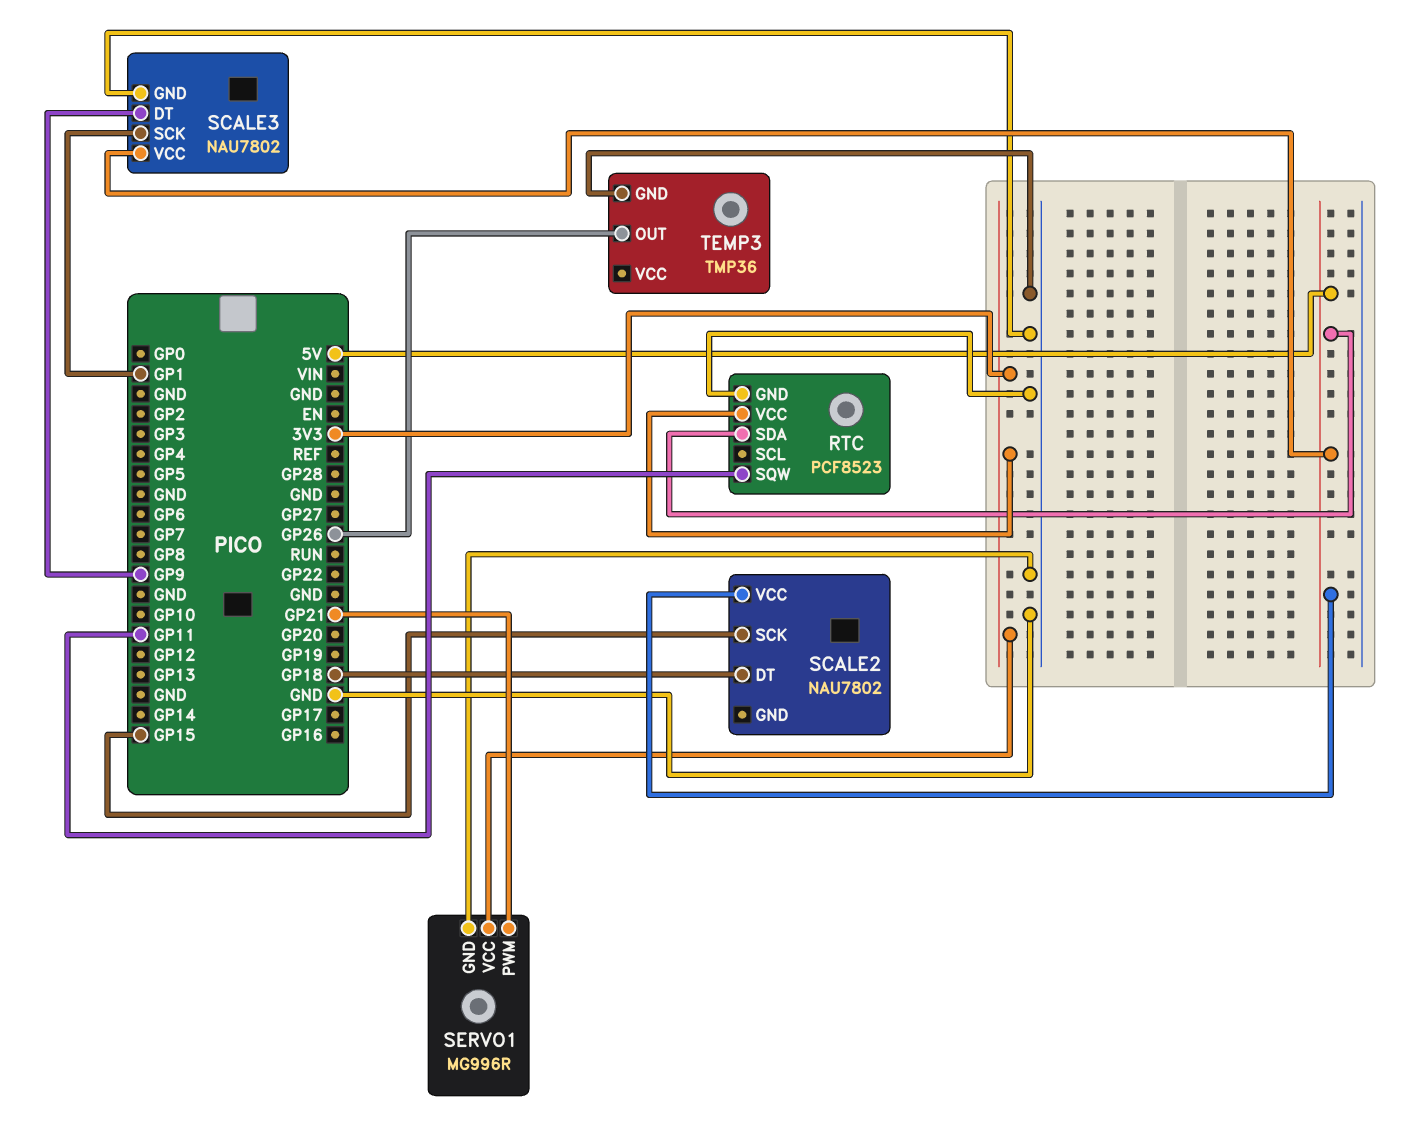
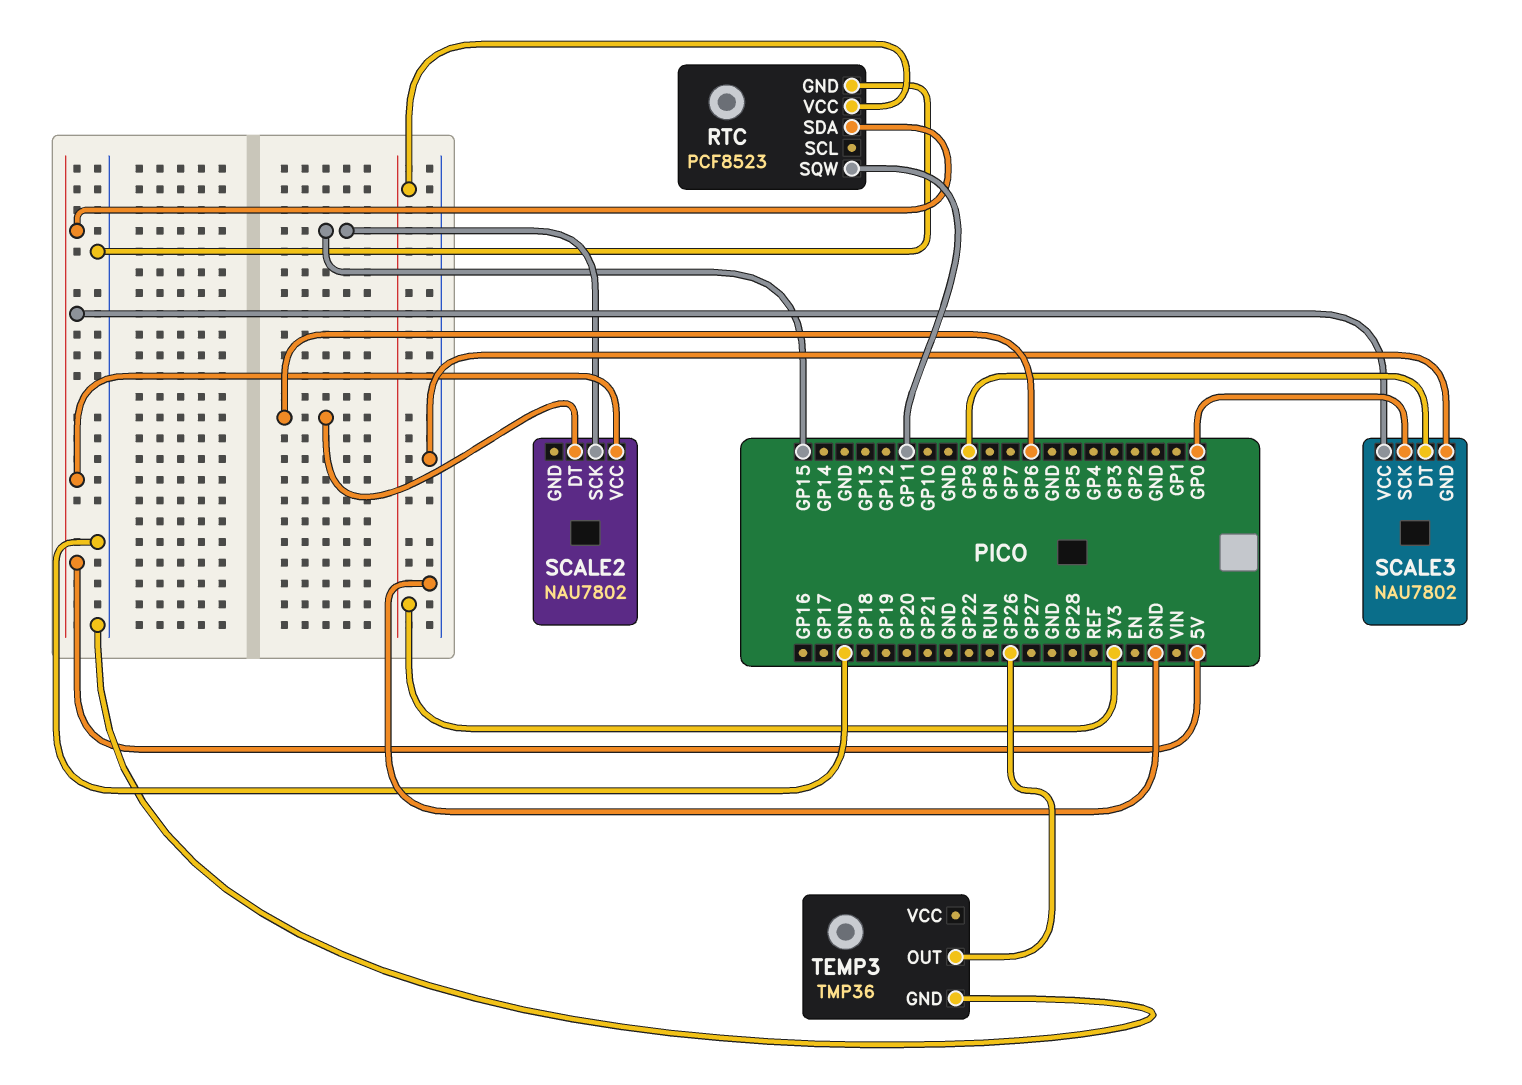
SCALE2 pin DT: GP18 -> GP6
SCALE3 pin SCK: GP1 -> GP0
SERVO1: MG996R -> none
SERVO1 pin GND: GND -> none
SERVO1 pin PWM: GP21 -> none
SERVO1 pin VCC: 3V3 -> none

